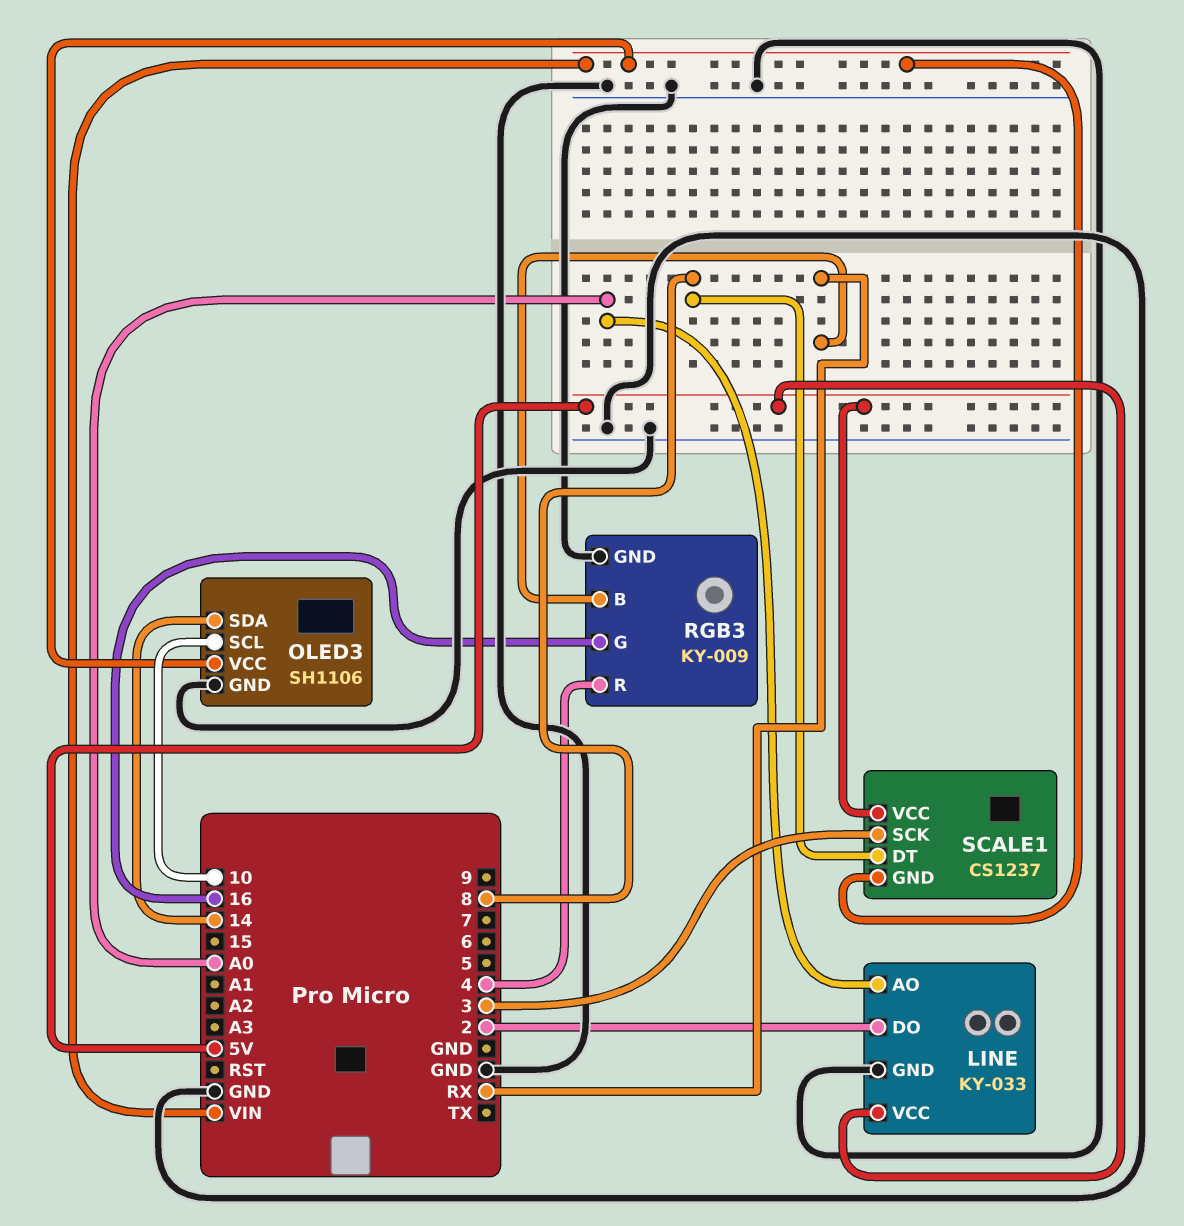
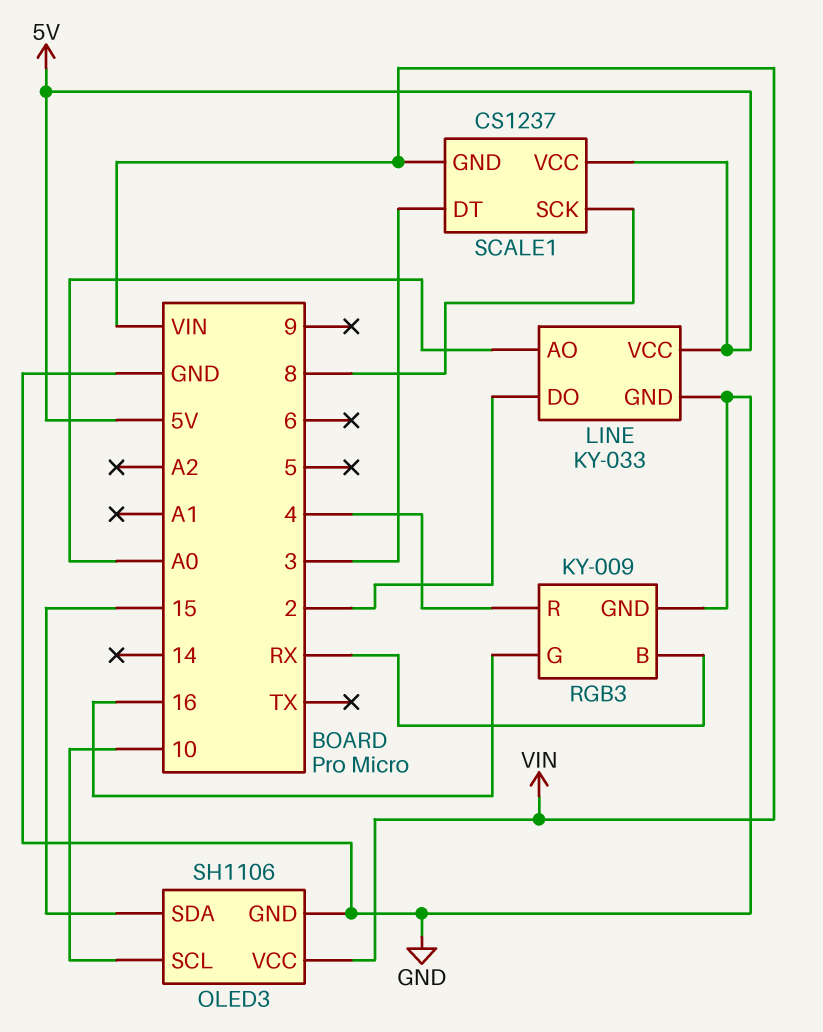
OLED3 pin SDA: 14 -> 15
SCALE1 pin DT: 8 -> 3
SCALE1 pin SCK: 3 -> 8

